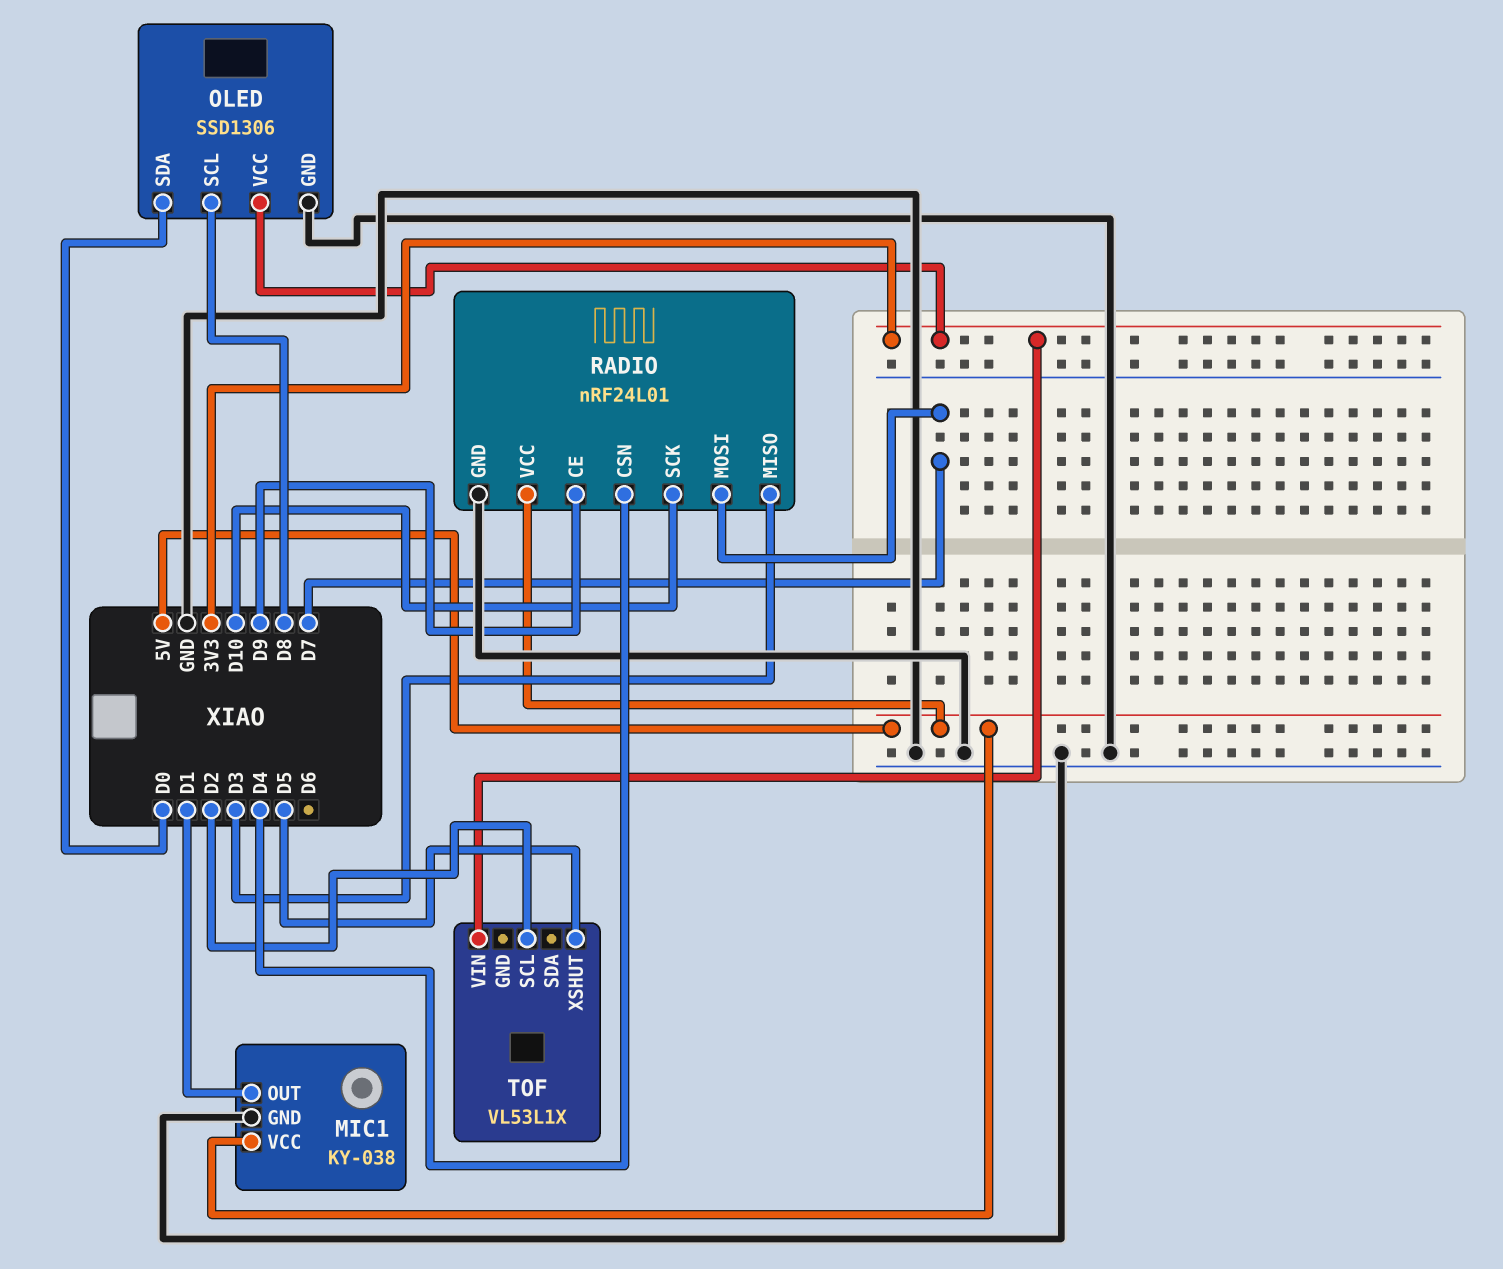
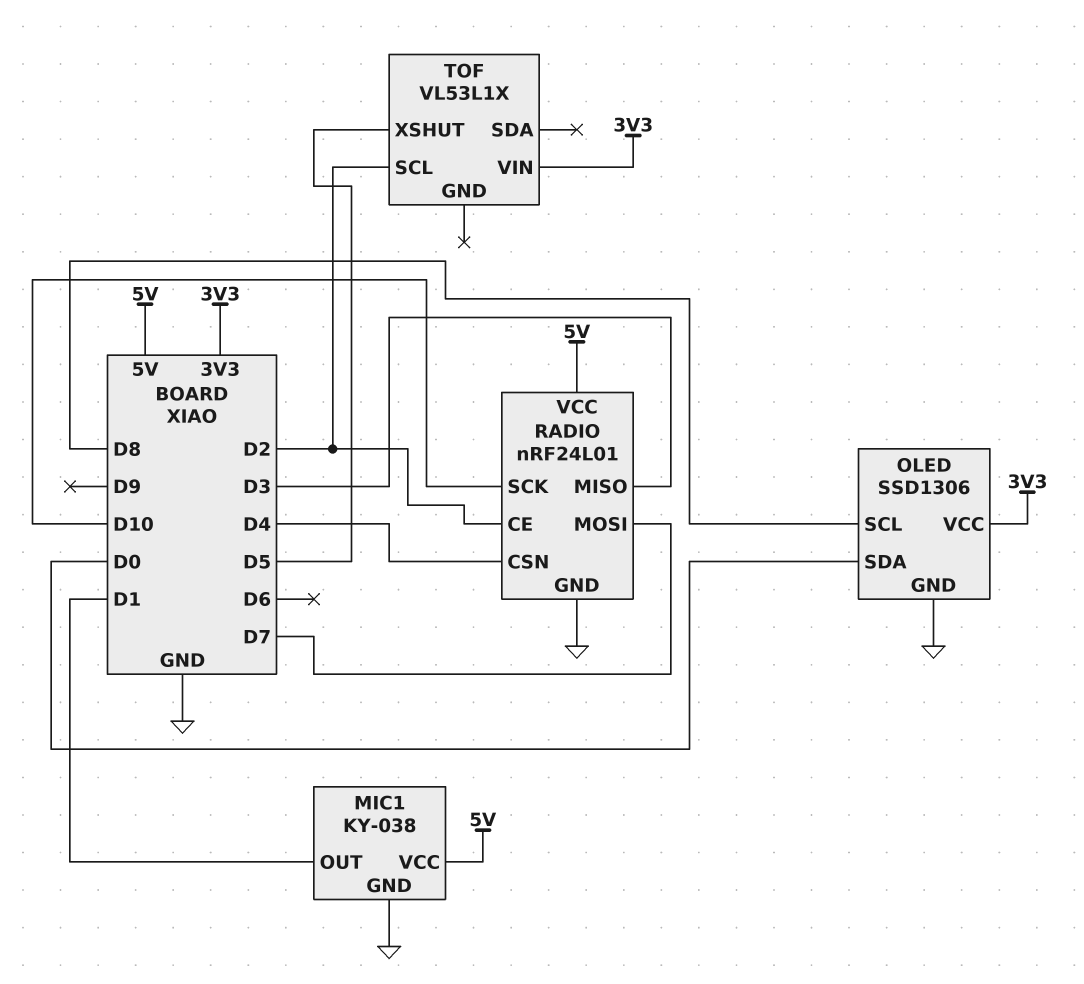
RADIO pin CE: D9 -> D2

